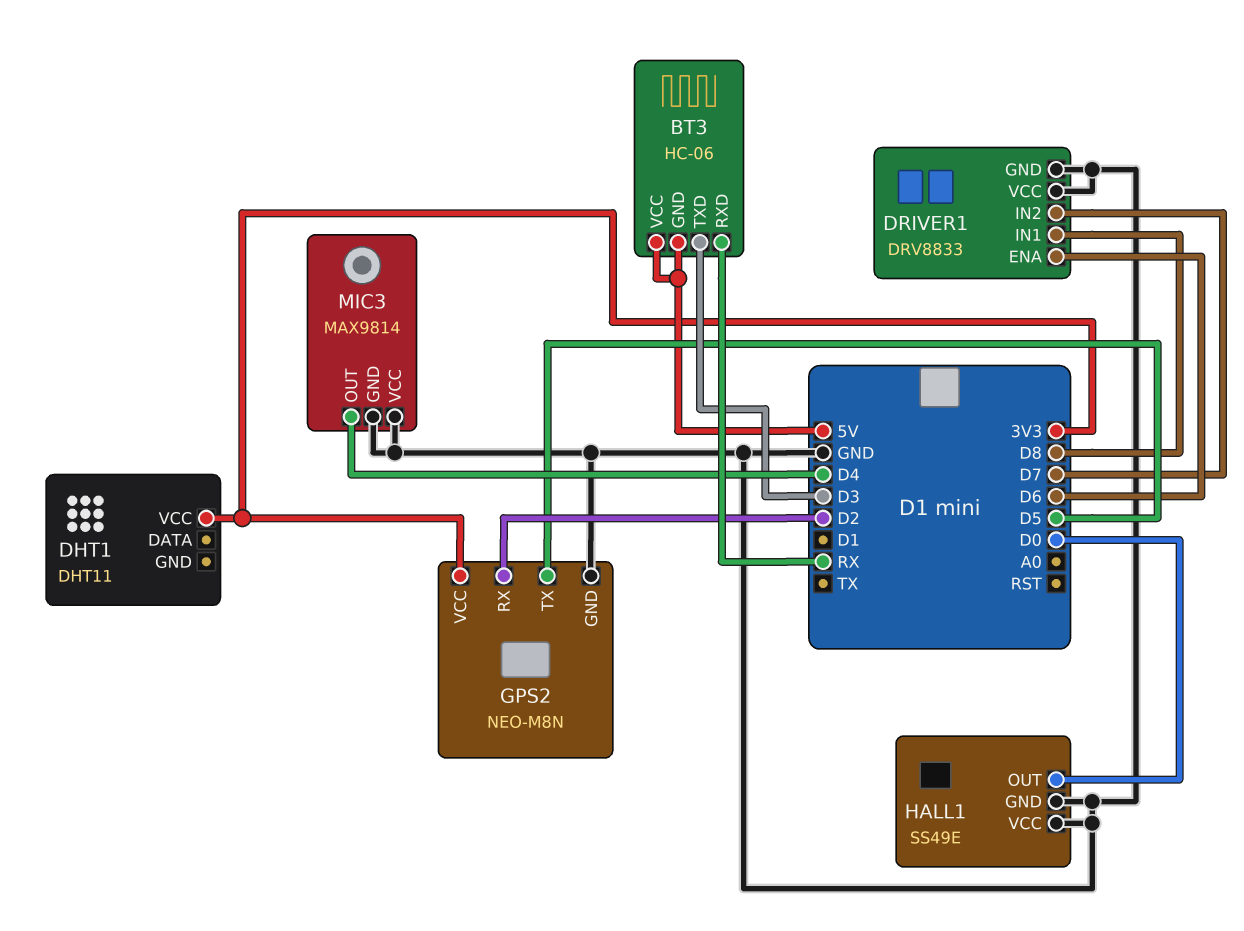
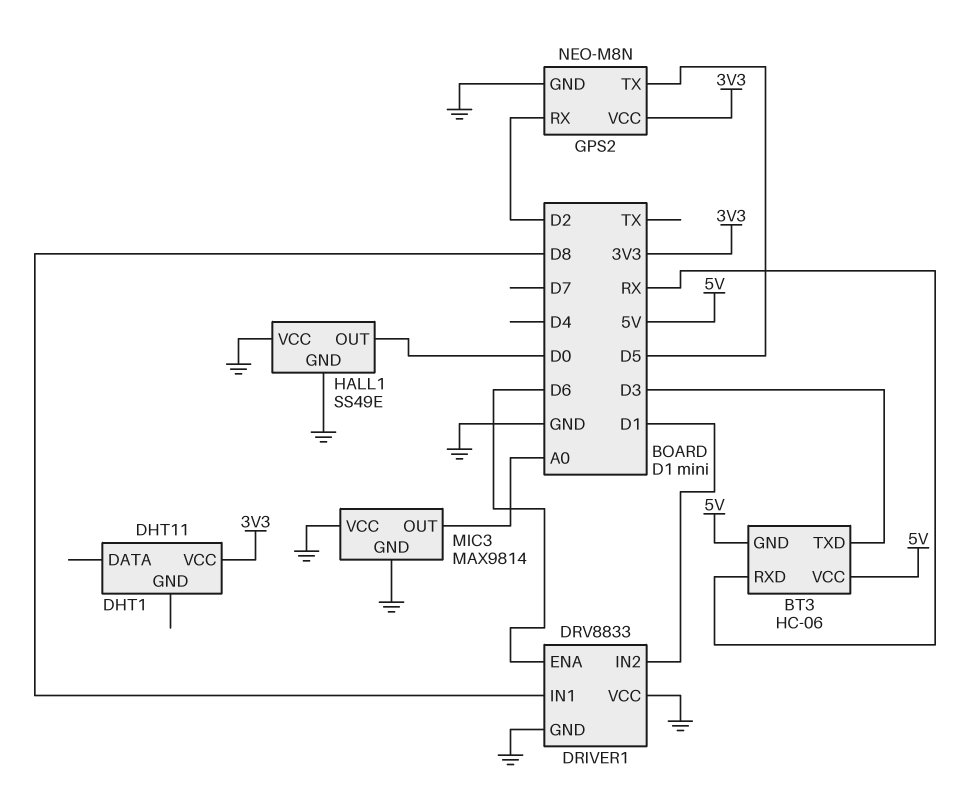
DRIVER1 pin IN2: D7 -> D1
MIC3 pin OUT: D4 -> A0

